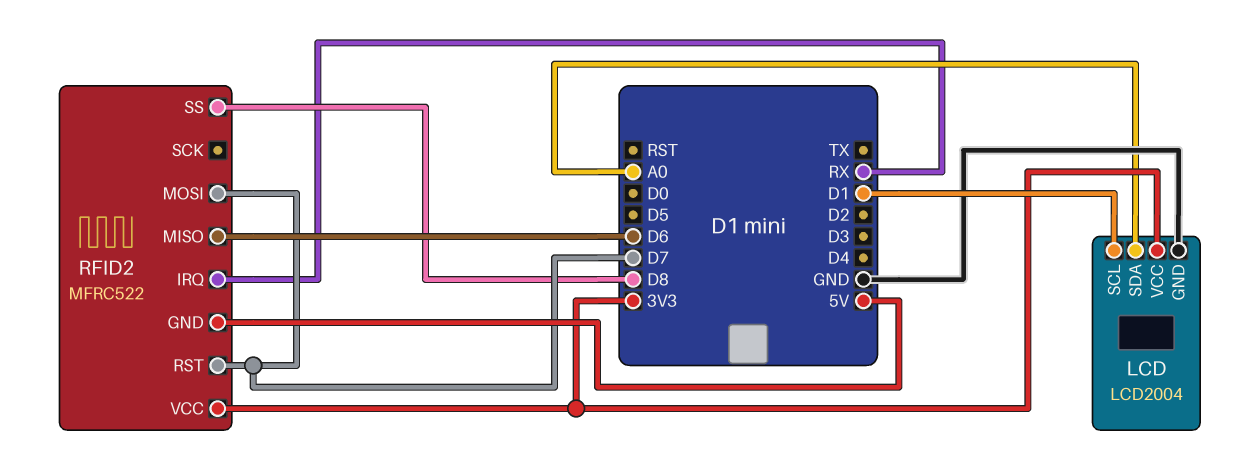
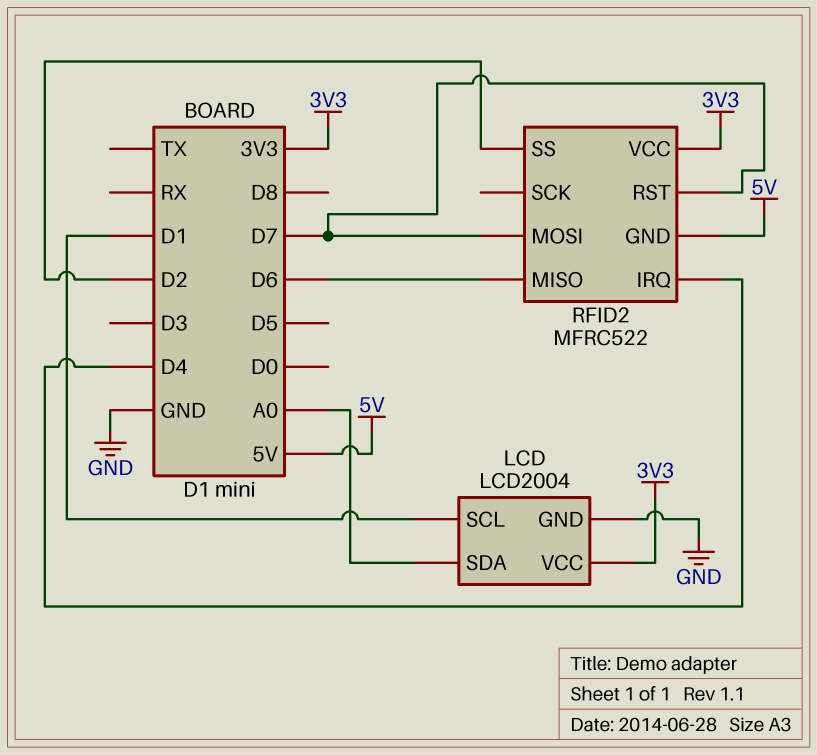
RFID2 pin IRQ: RX -> D4
RFID2 pin SS: D8 -> D2

